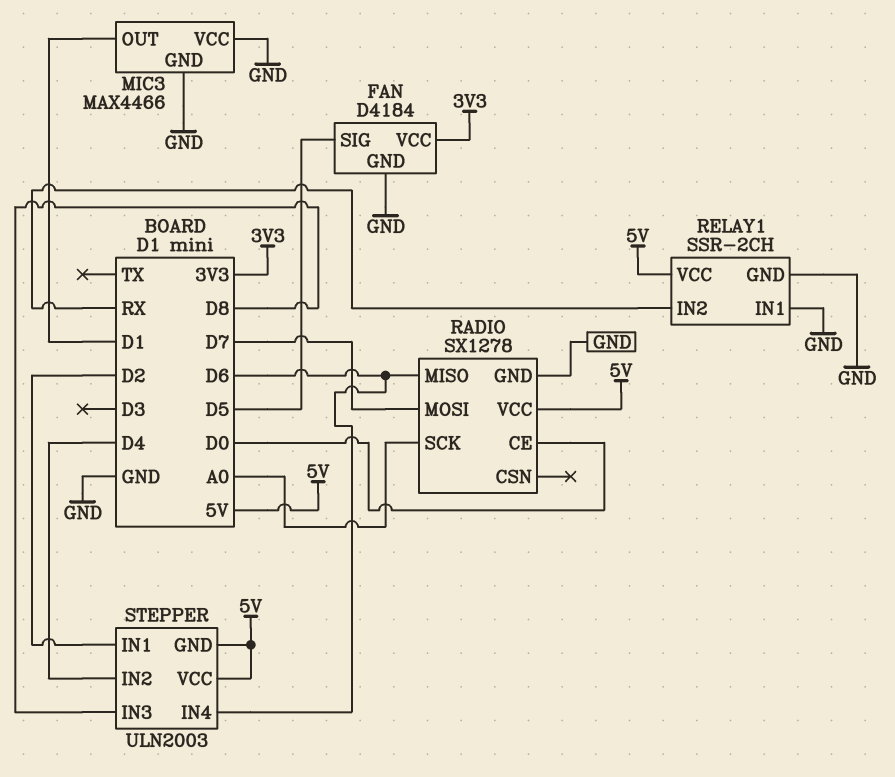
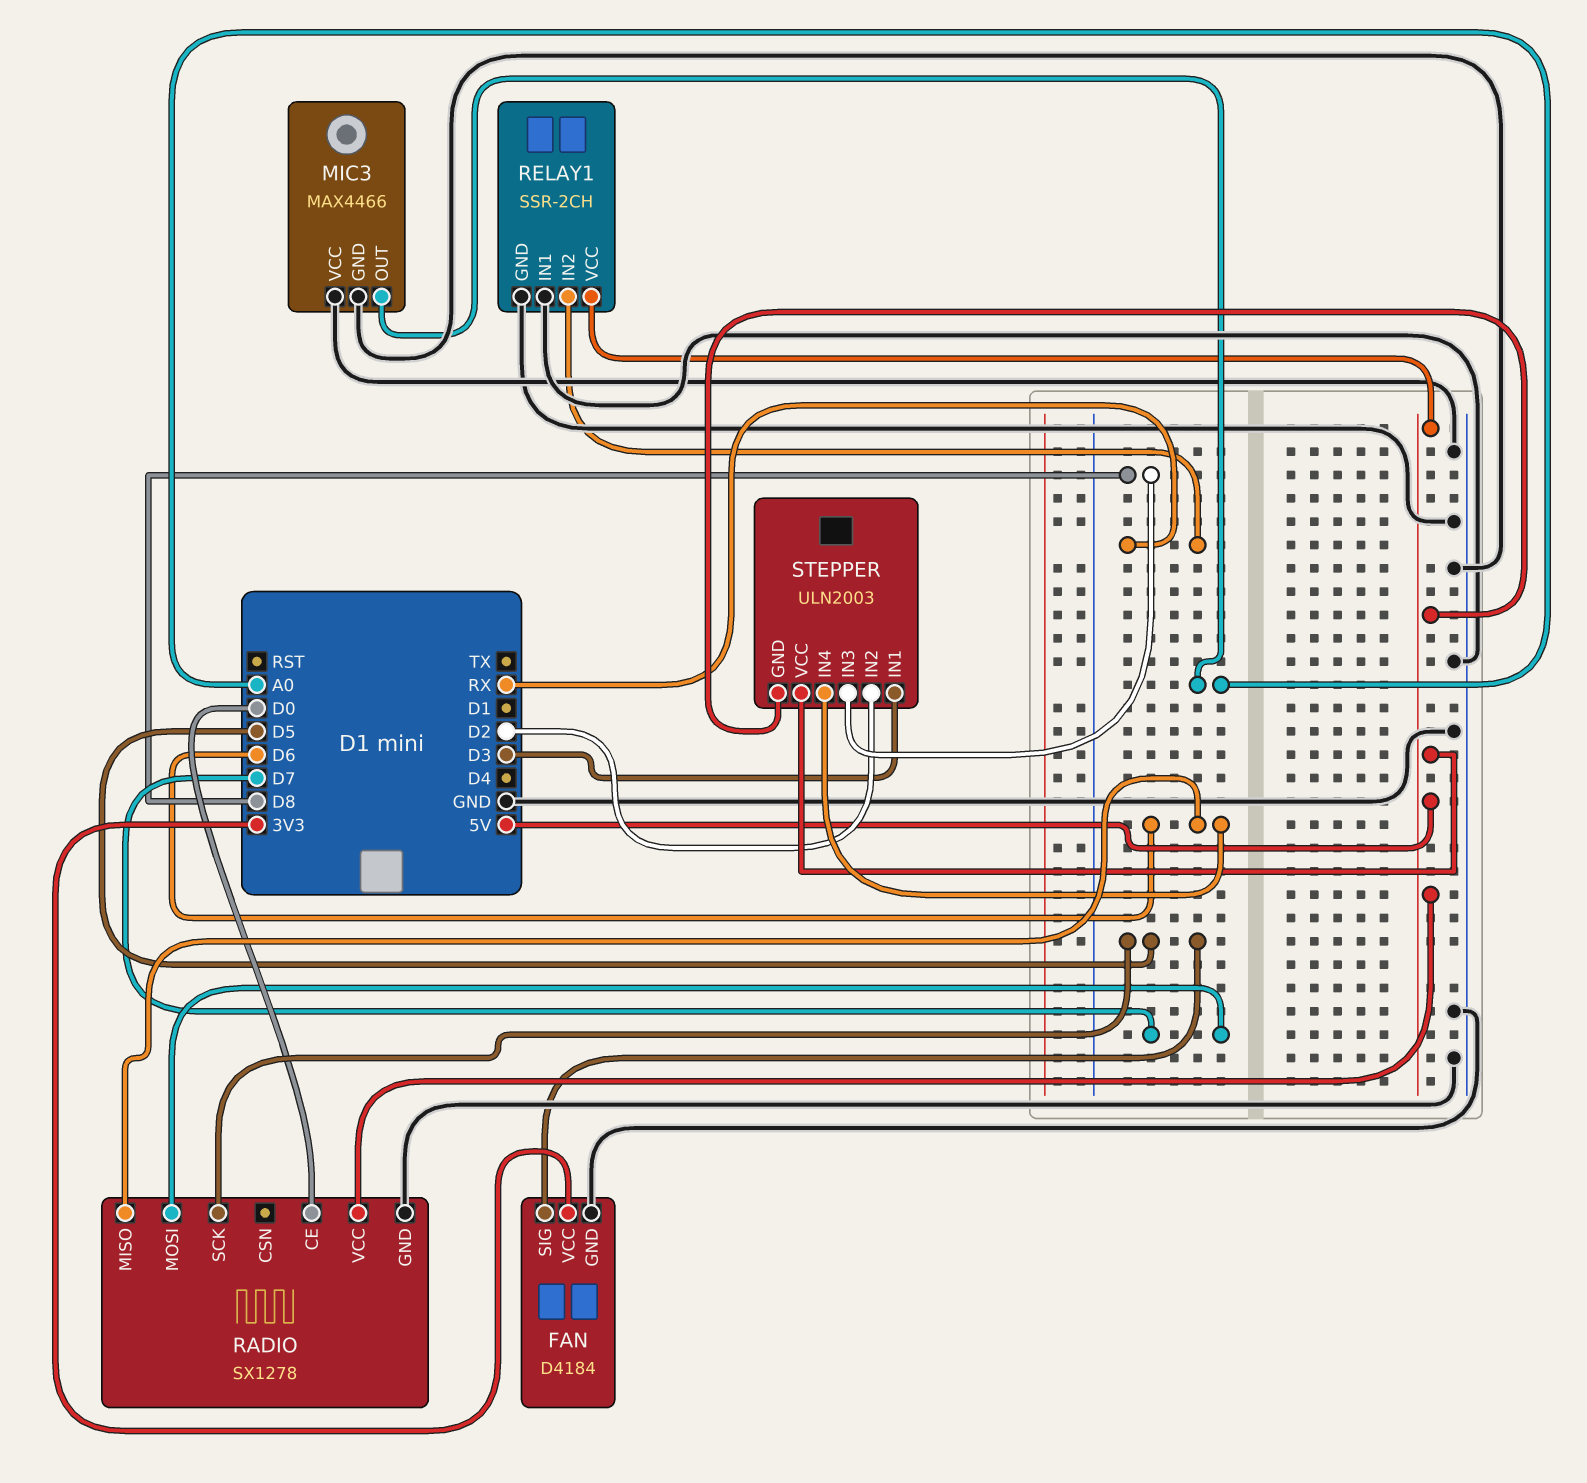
MIC3 pin OUT: D1 -> A0
RADIO pin SCK: A0 -> D5
STEPPER pin IN1: D2 -> D3
STEPPER pin IN2: D4 -> D2

